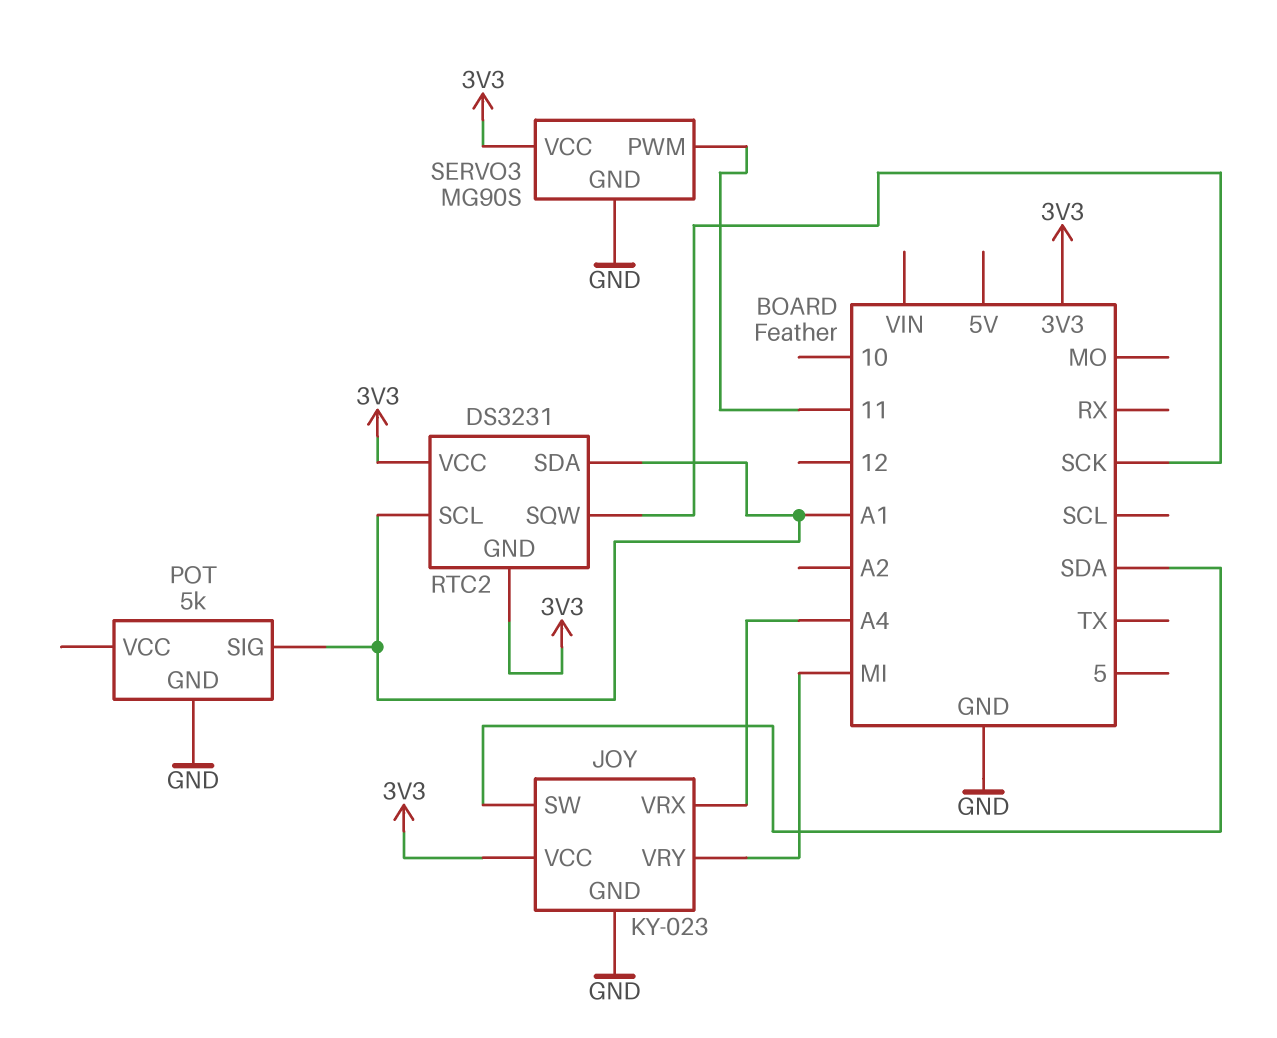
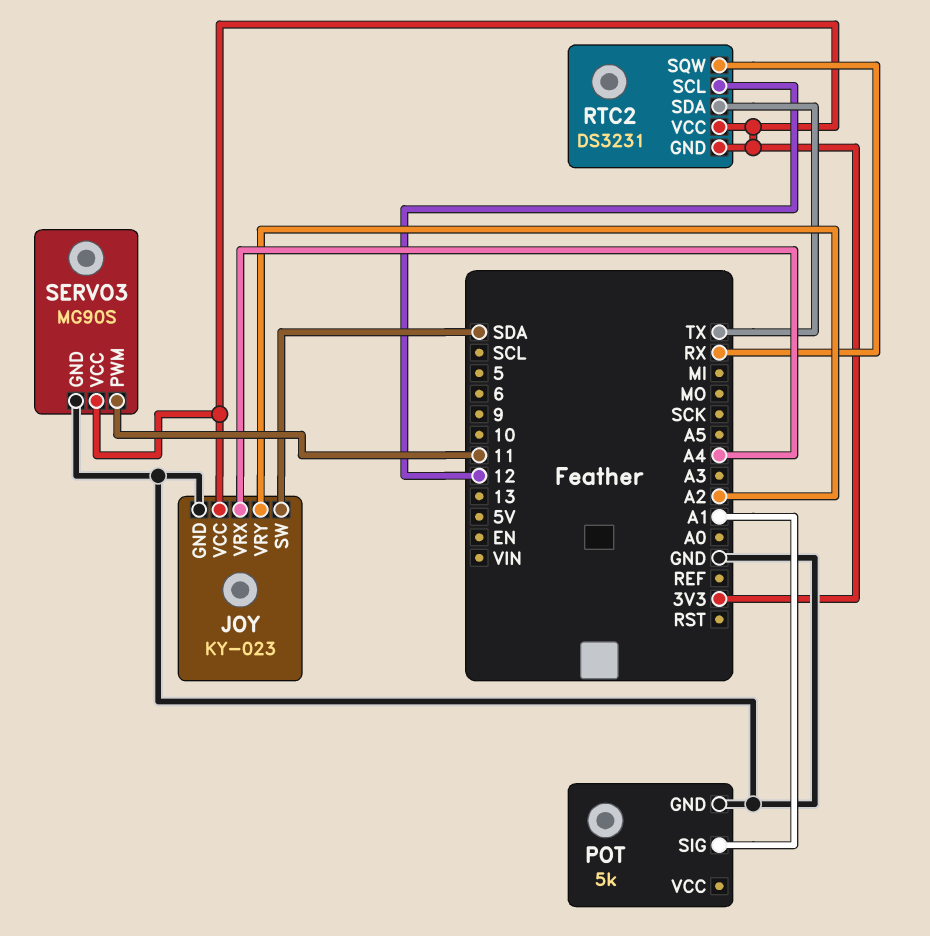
JOY pin VRY: MI -> A2
RTC2 pin SCL: A1 -> 12
RTC2 pin SDA: A1 -> TX
RTC2 pin SQW: SCK -> RX

